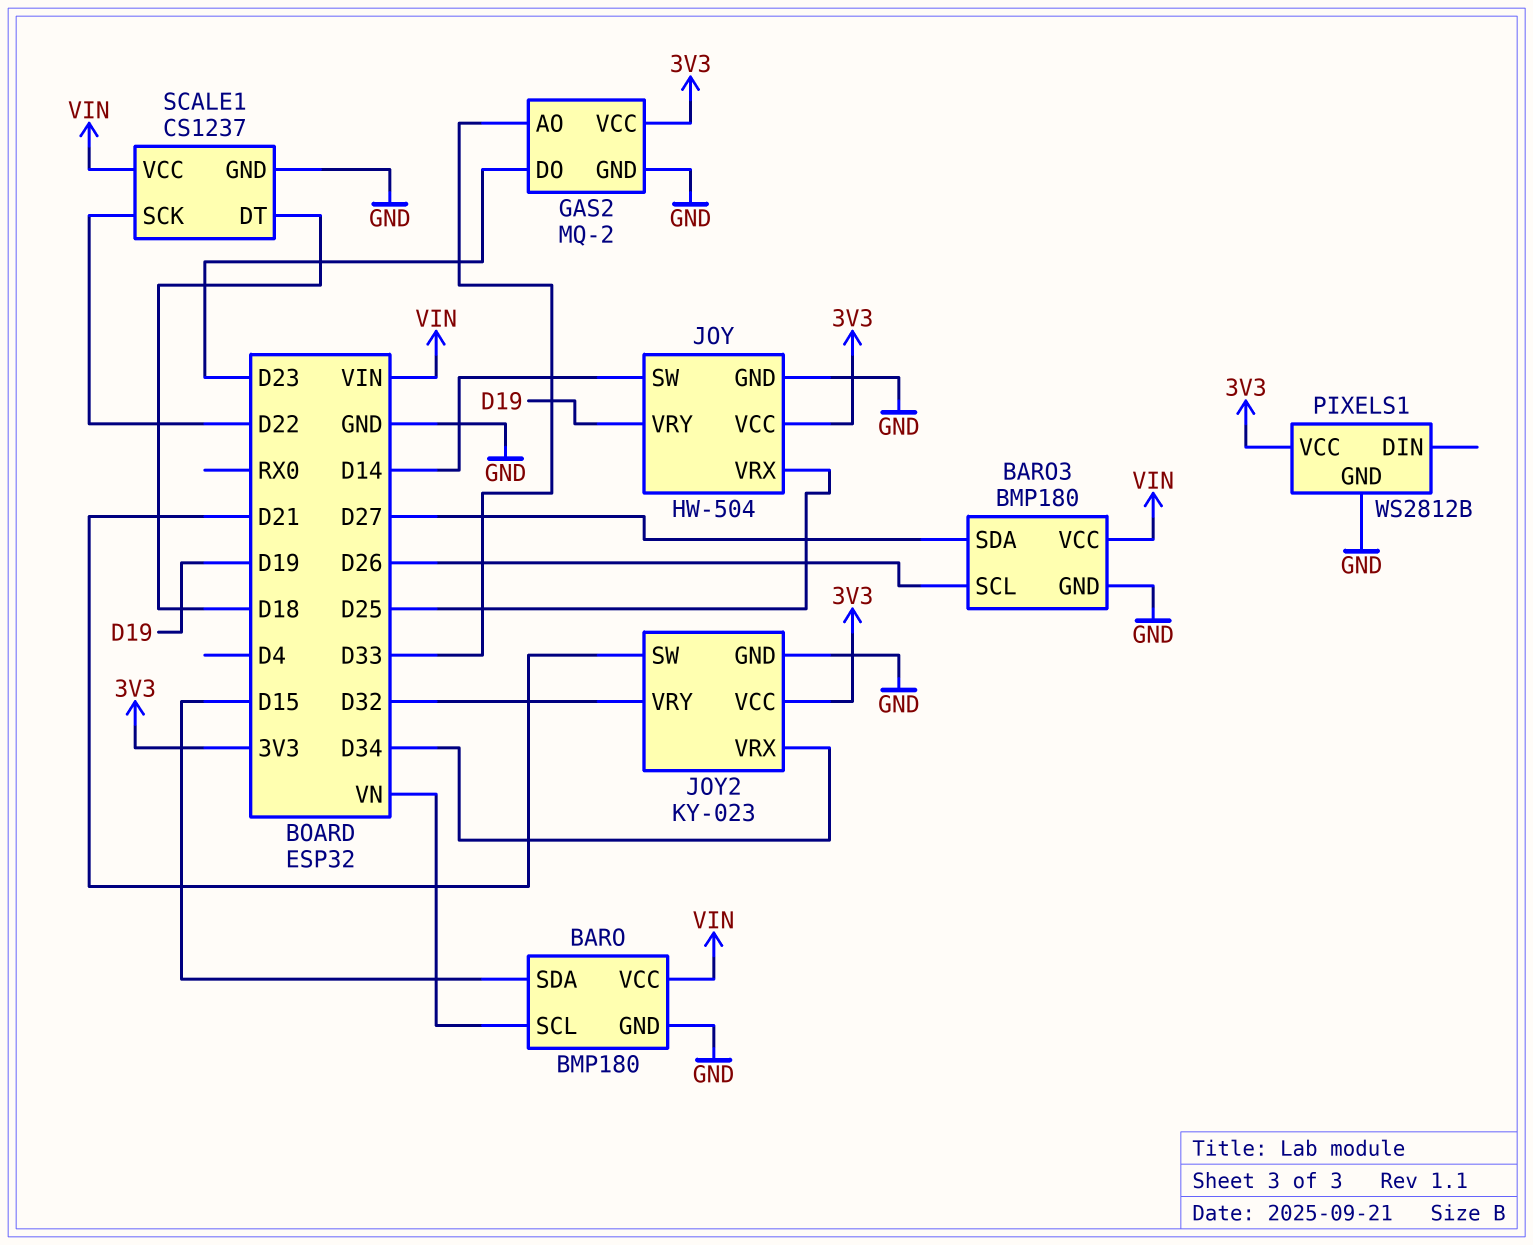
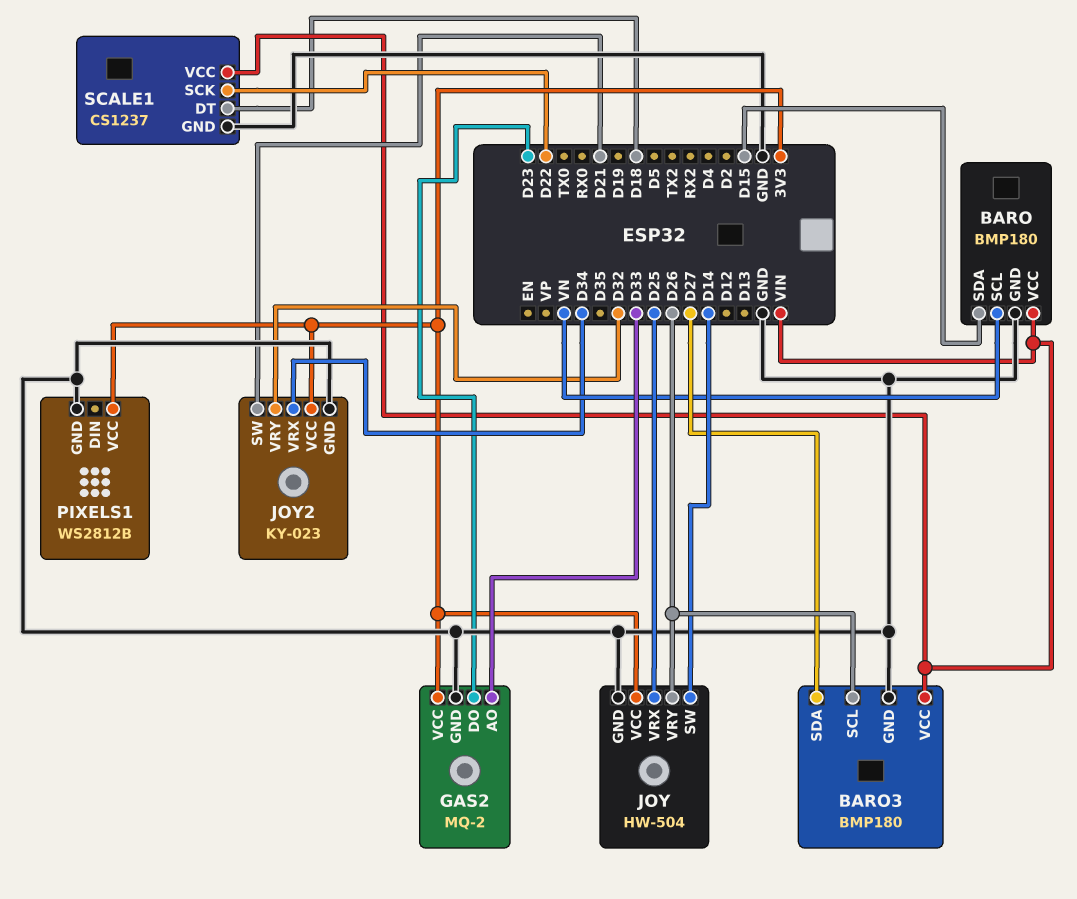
JOY pin VRY: D19 -> D26

